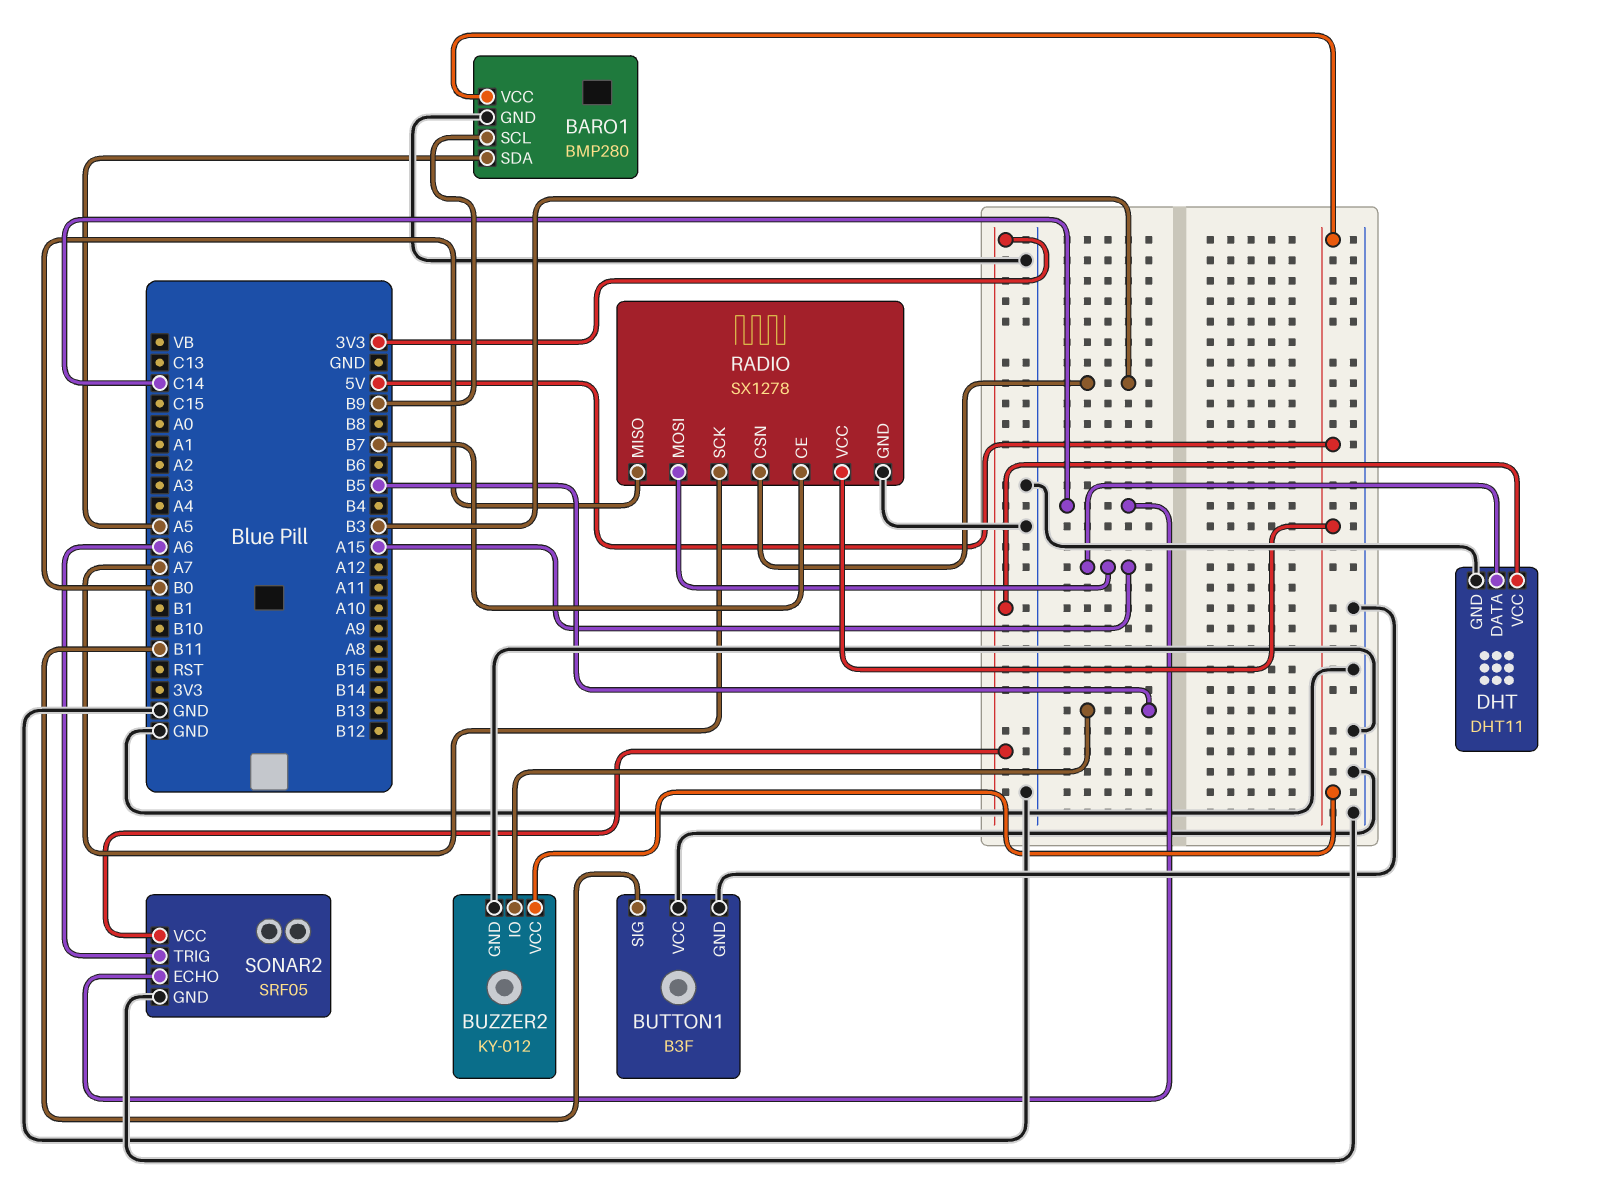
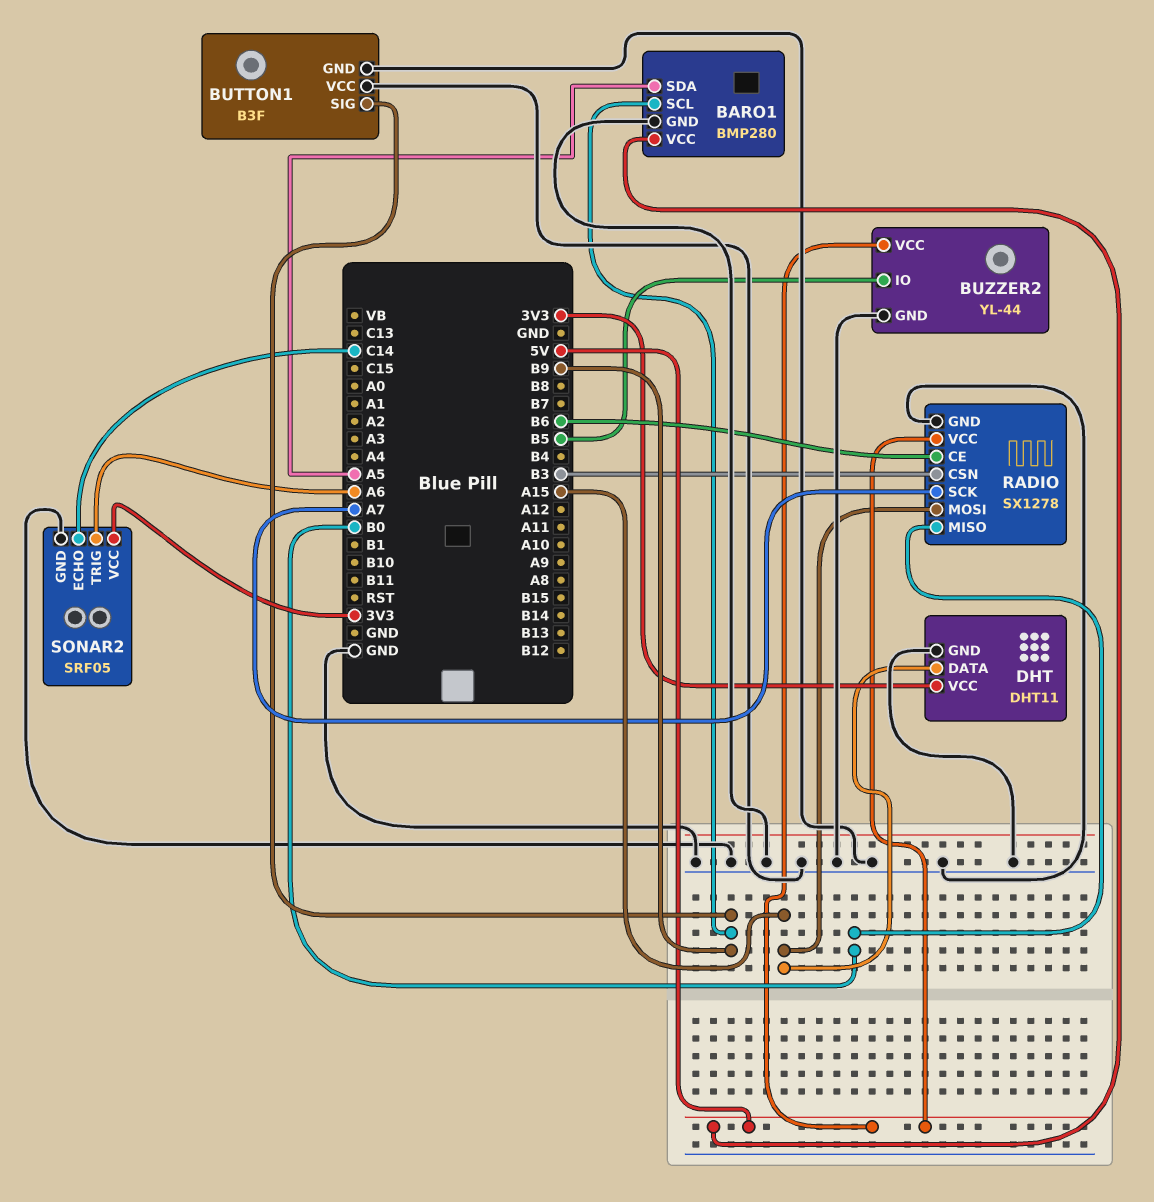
BUTTON1 pin SIG: B11 -> B9
BUZZER2: KY-012 -> YL-44
RADIO pin CE: B7 -> B6

